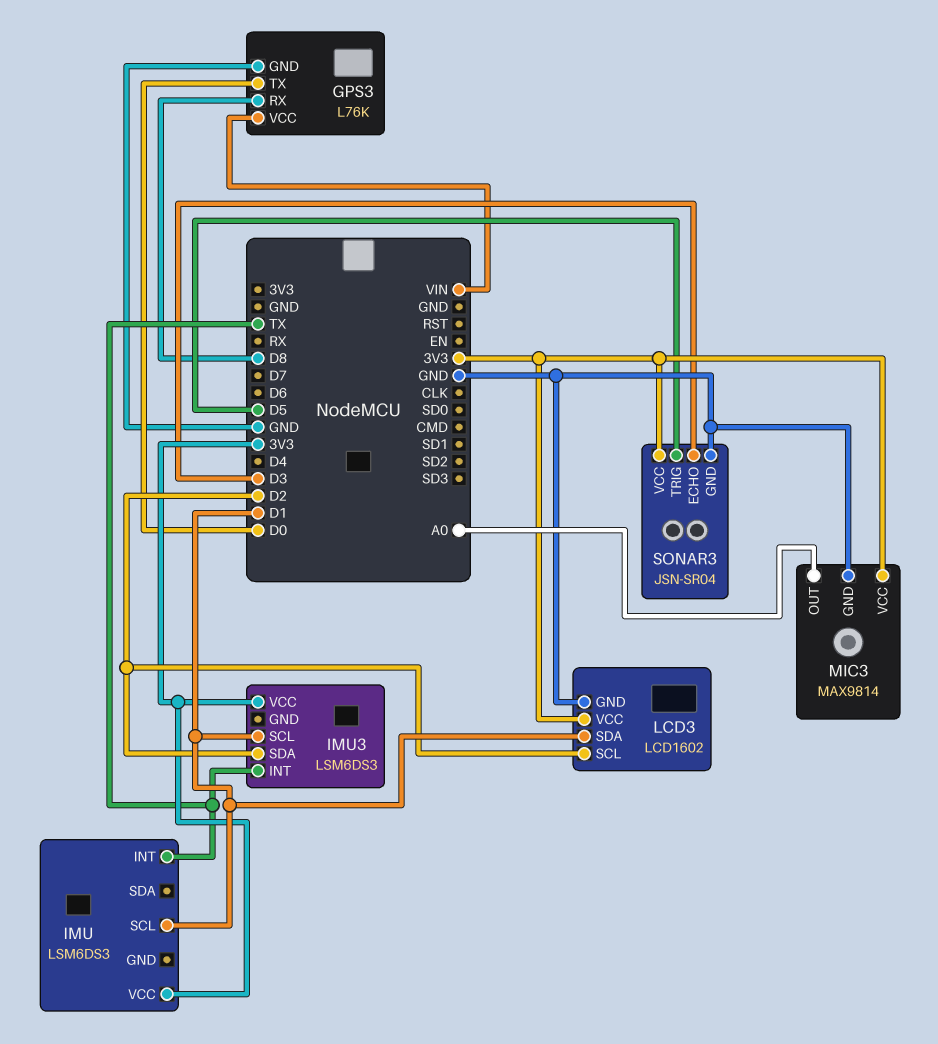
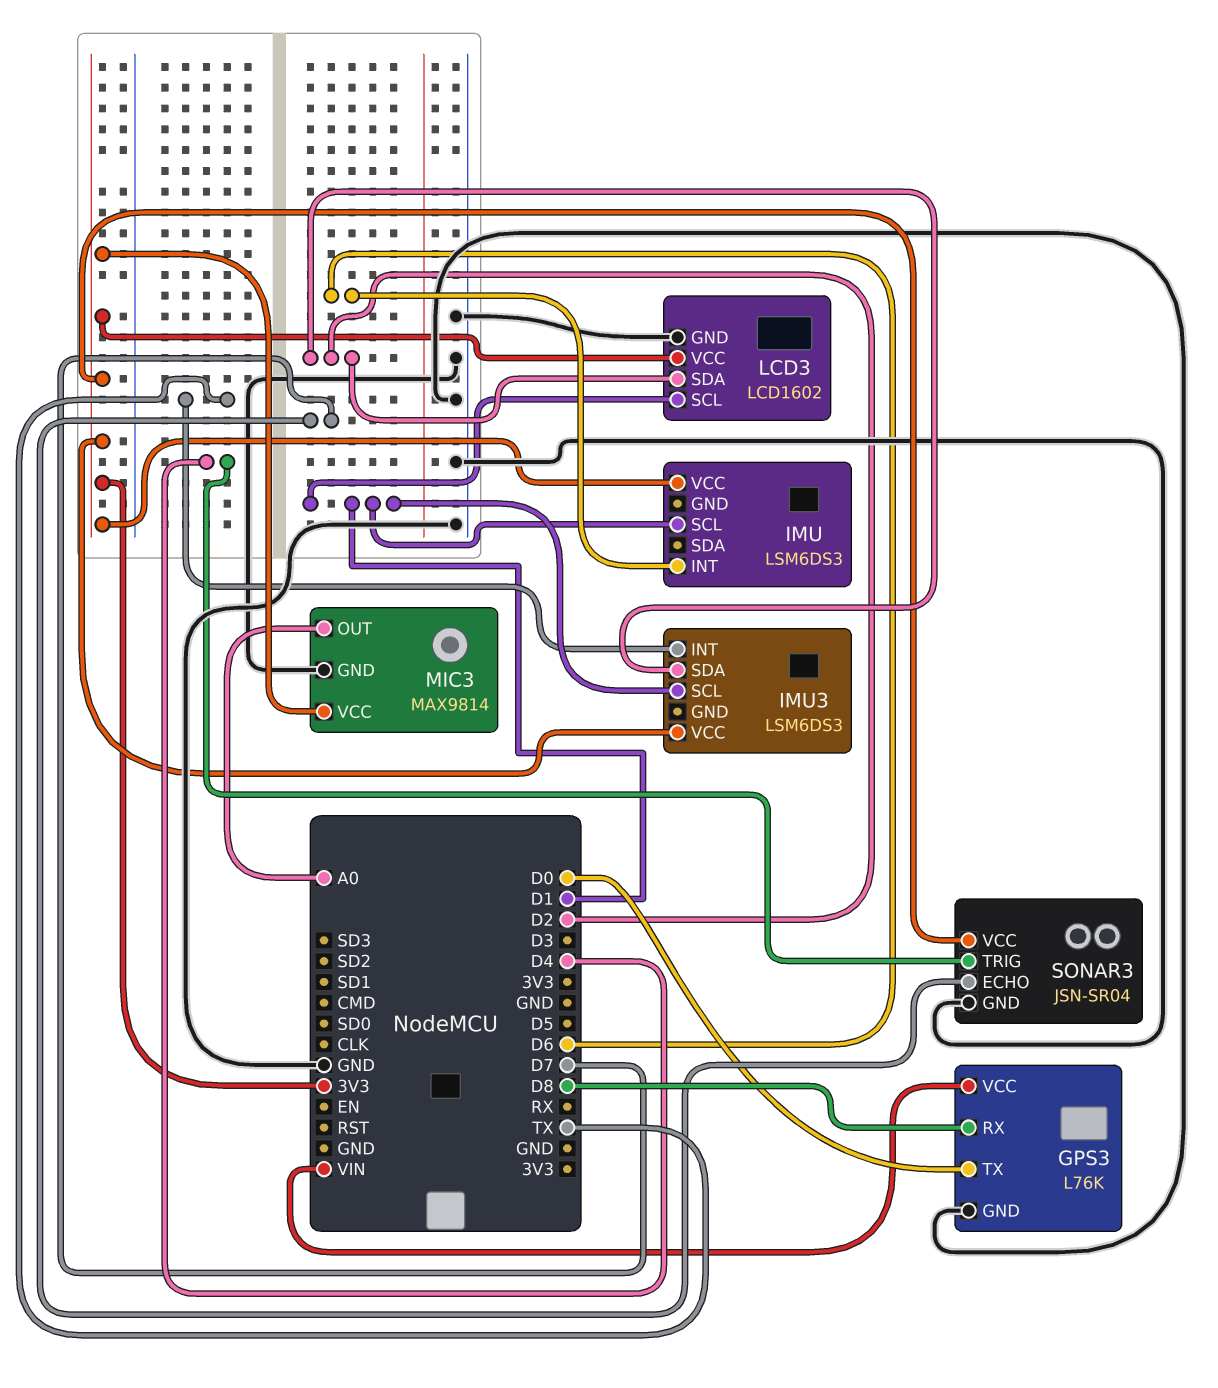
IMU pin INT: TX -> D6
LCD3 pin SCL: D2 -> D1
LCD3 pin SDA: D1 -> D2
SONAR3 pin ECHO: D3 -> D7
SONAR3 pin TRIG: D5 -> D4

